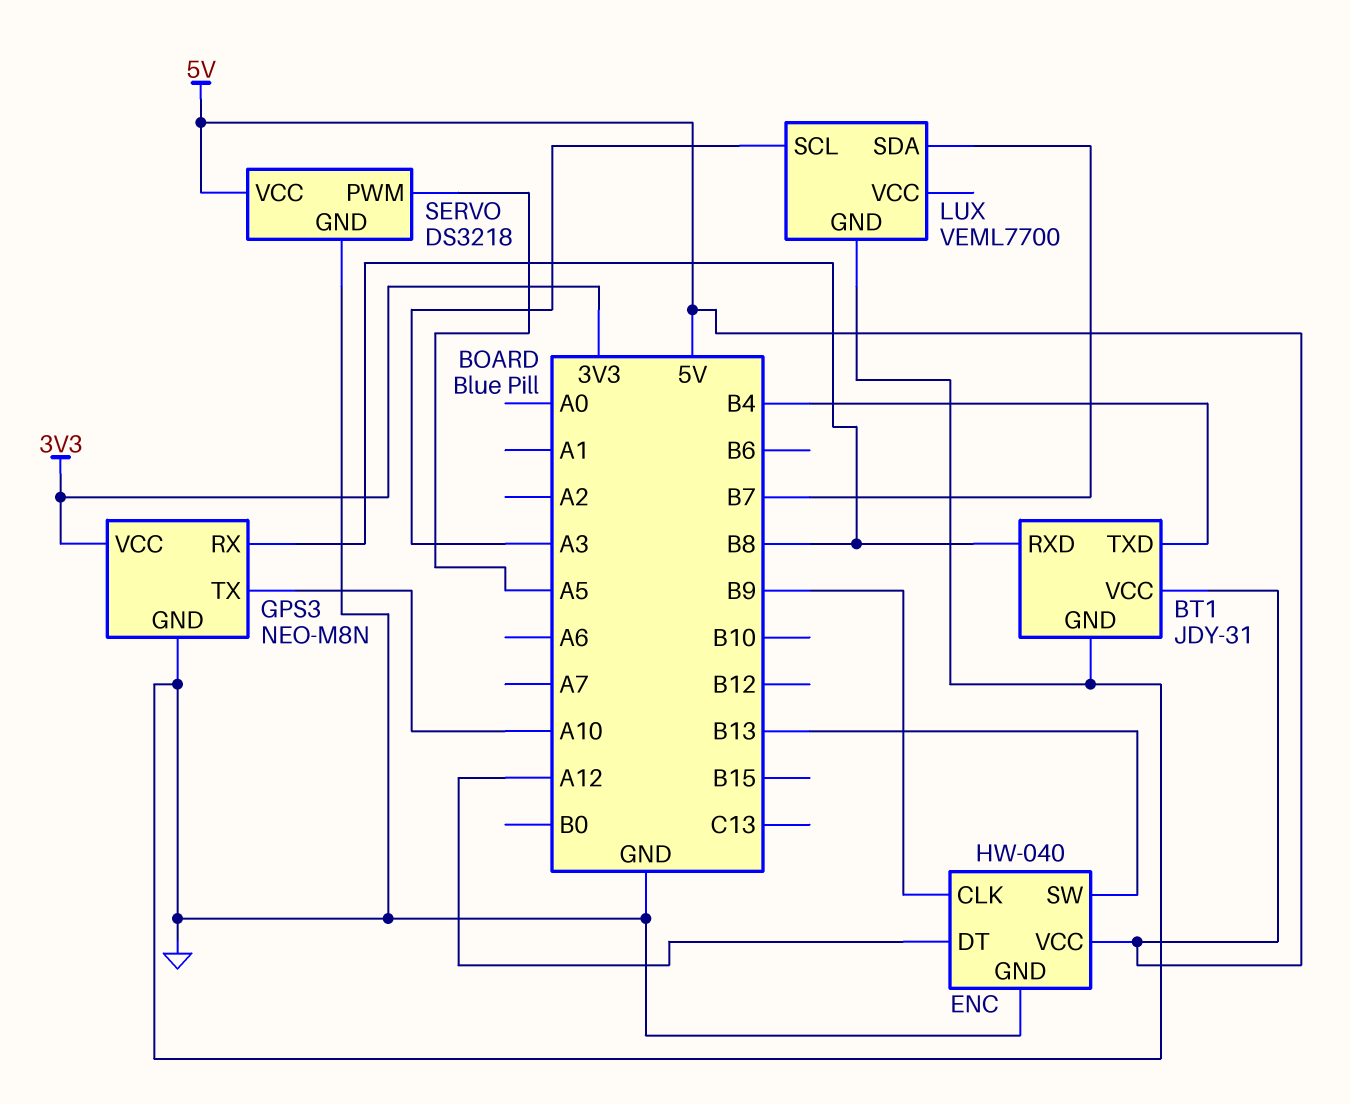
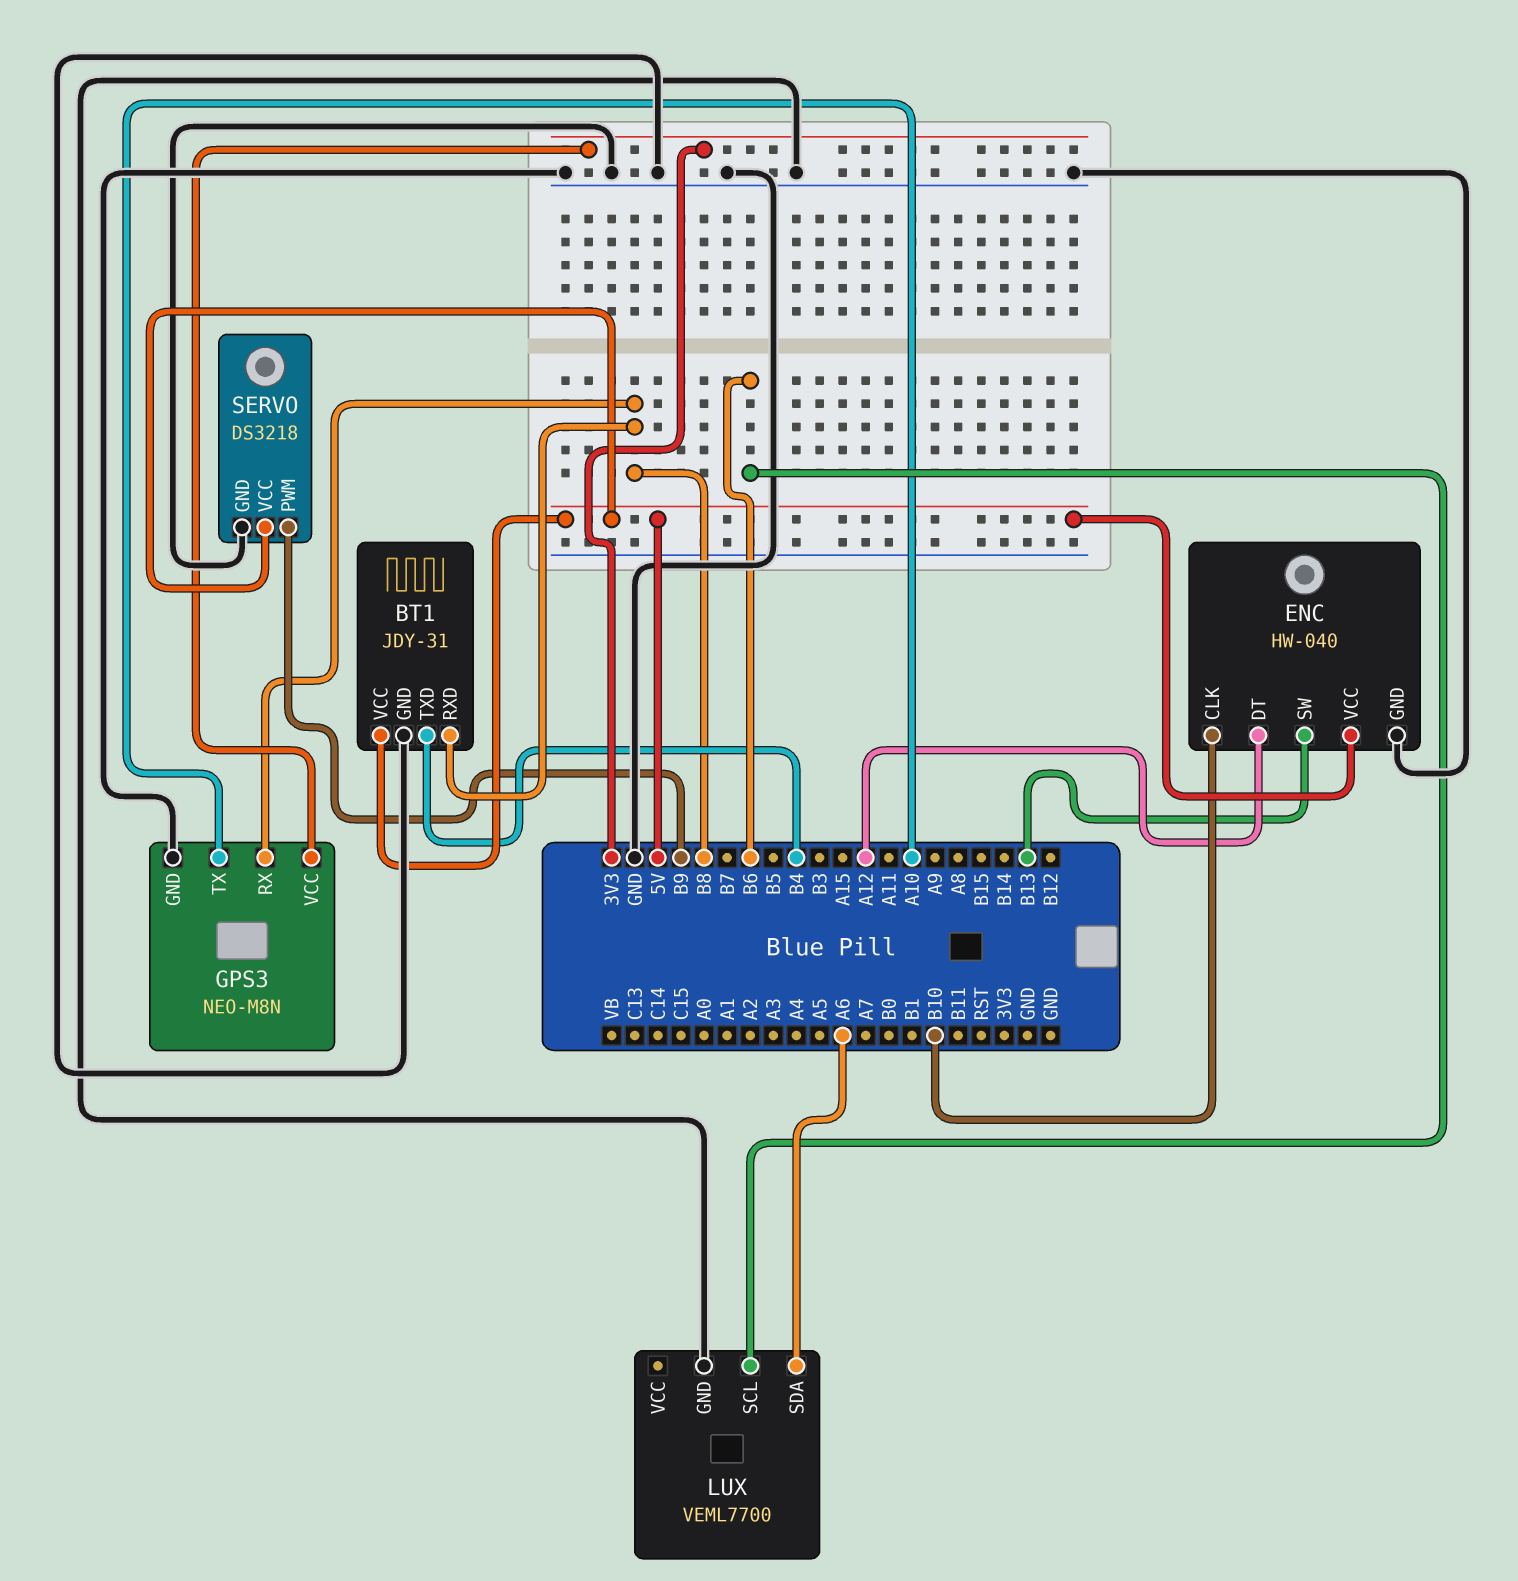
ENC pin CLK: B9 -> B10
LUX pin SCL: A3 -> B6
LUX pin SDA: B7 -> A6
SERVO pin PWM: A5 -> B9

